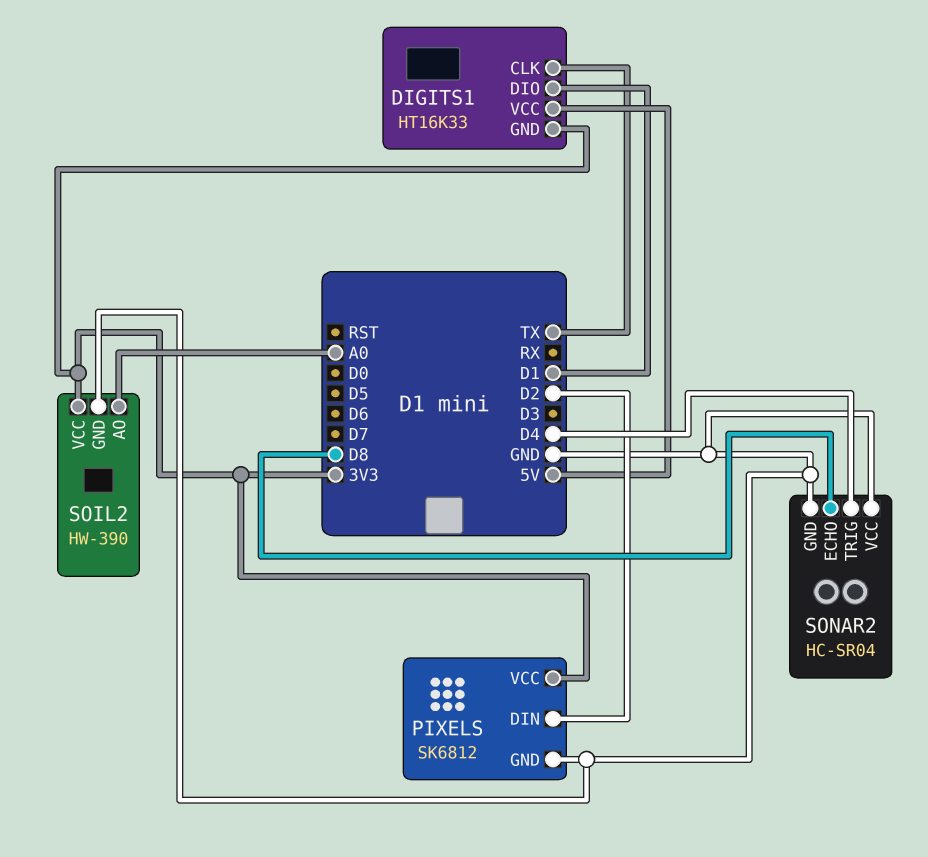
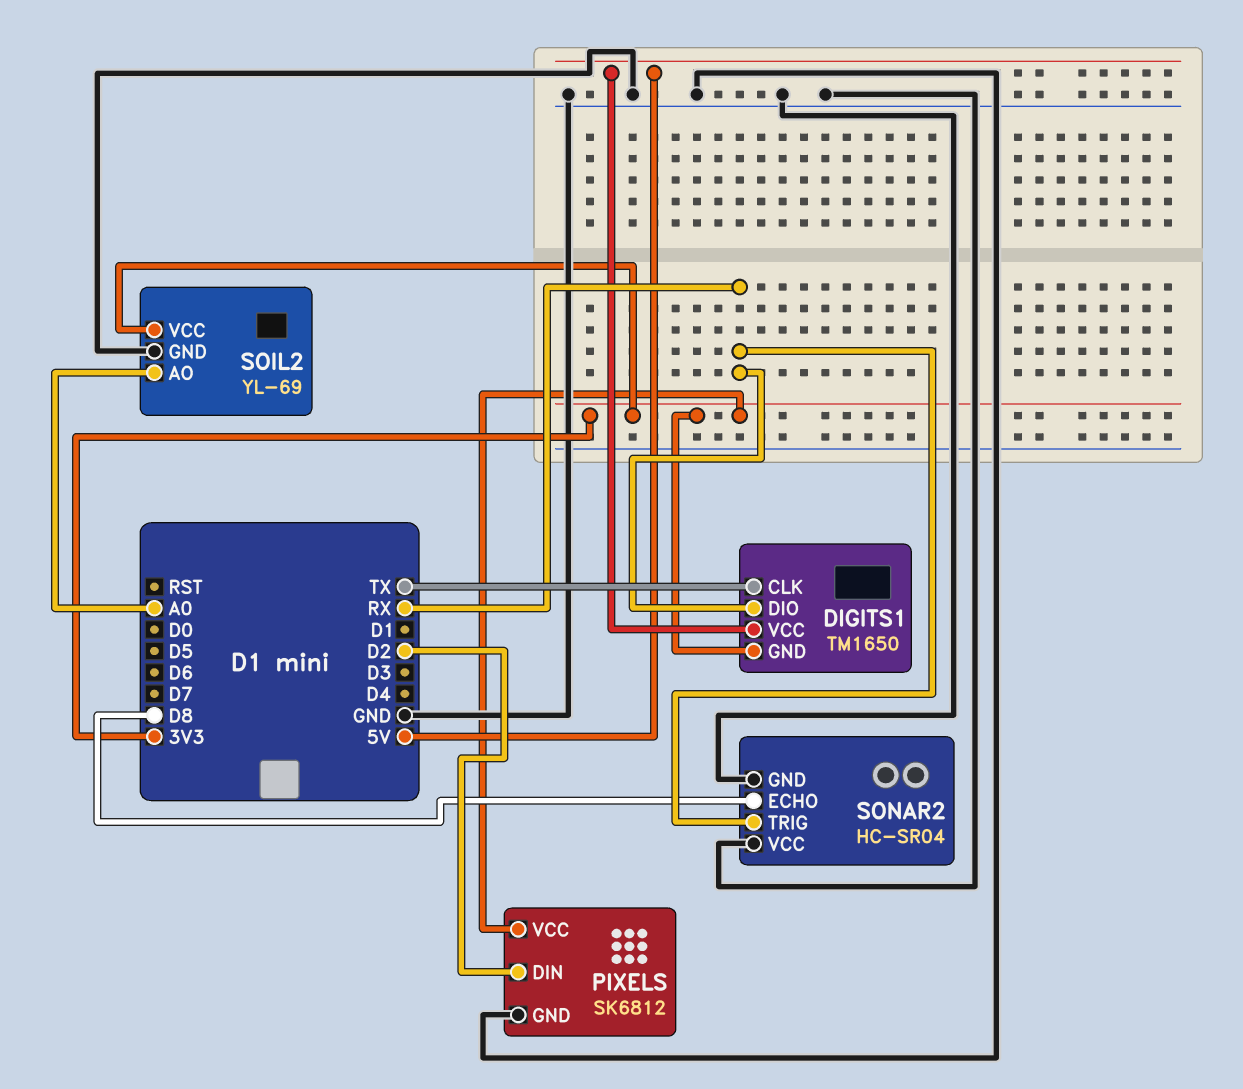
DIGITS1: HT16K33 -> TM1650
DIGITS1 pin DIO: D1 -> RX
SOIL2: HW-390 -> YL-69
SONAR2 pin TRIG: D4 -> RX

